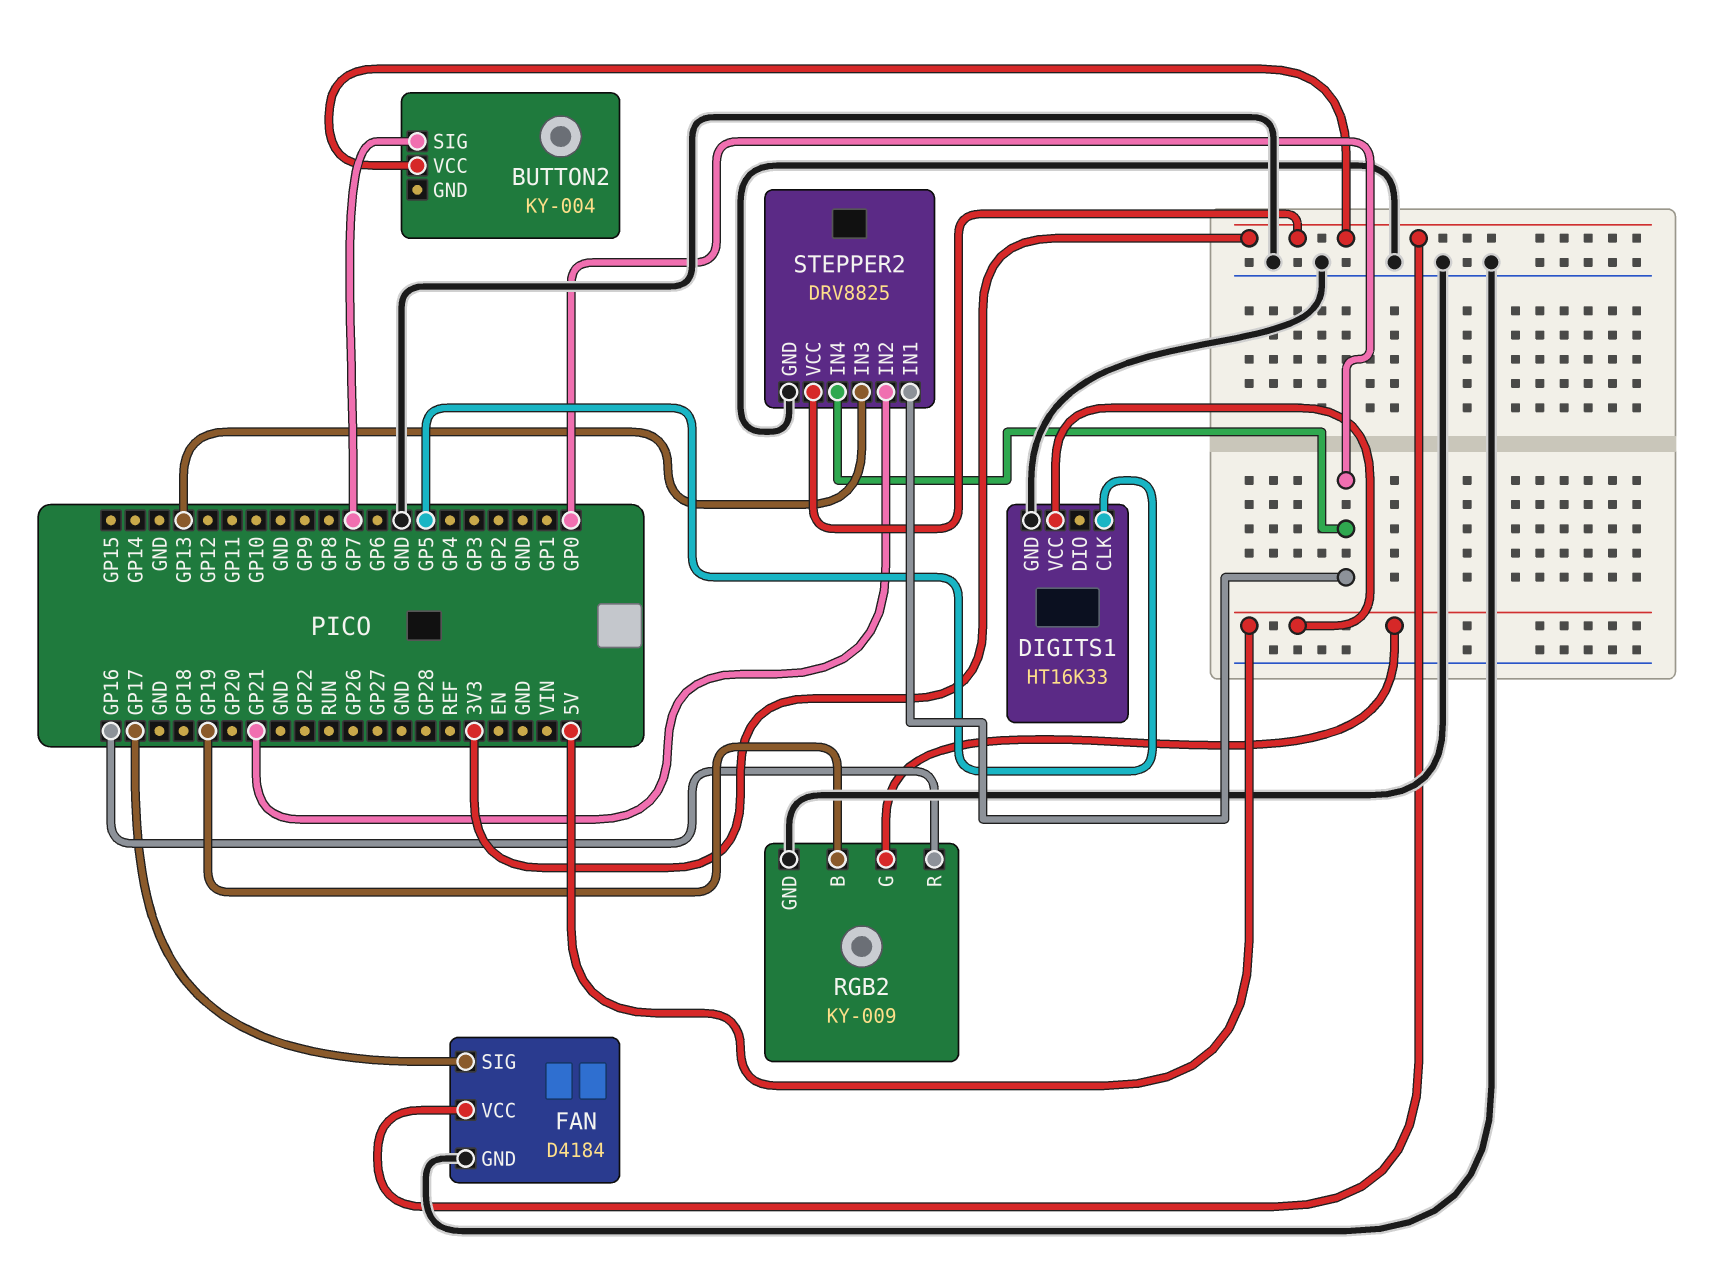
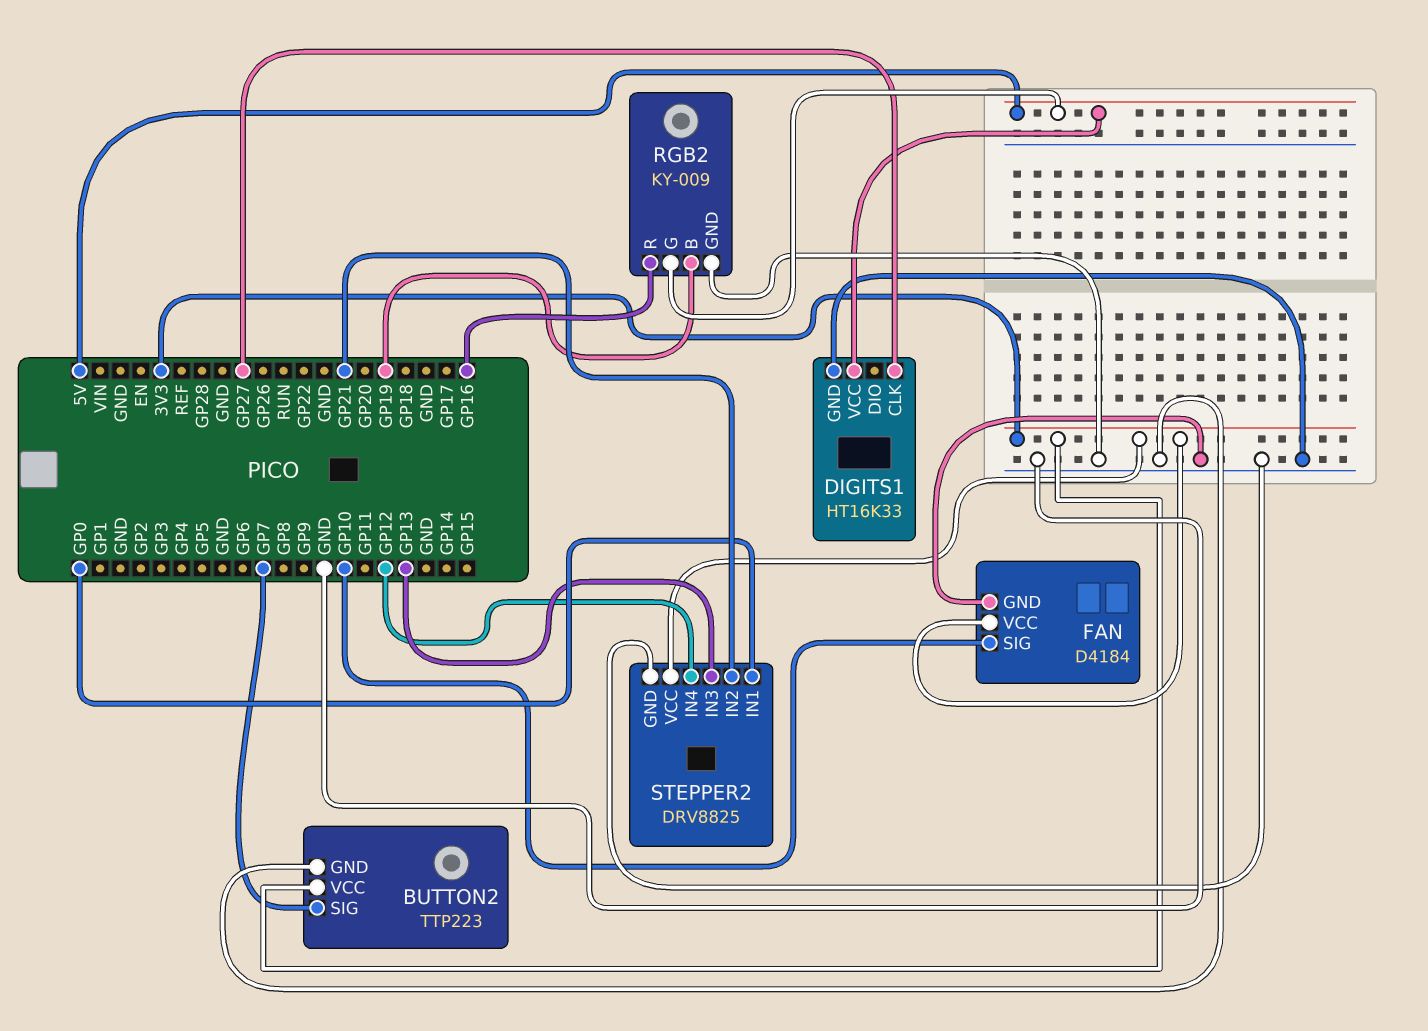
BUTTON2: KY-004 -> TTP223
BUTTON2 pin GND: none -> GND
DIGITS1 pin CLK: GP5 -> GP27
FAN pin SIG: GP17 -> GP10
STEPPER2 pin IN4: GP0 -> GP12

